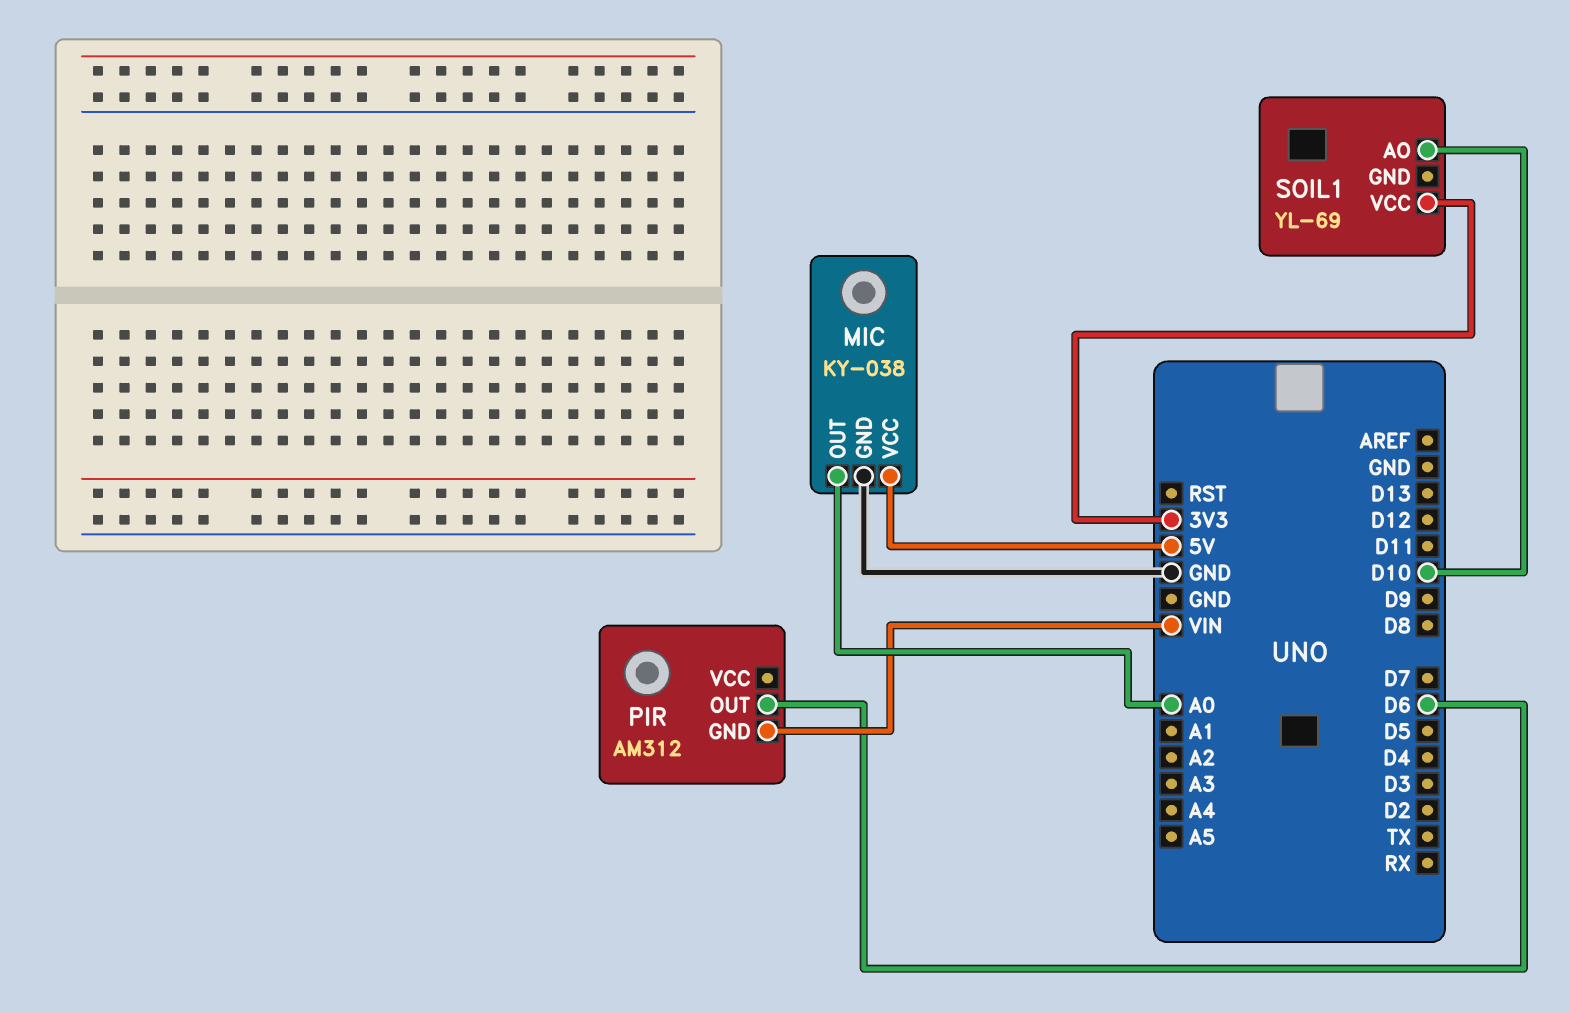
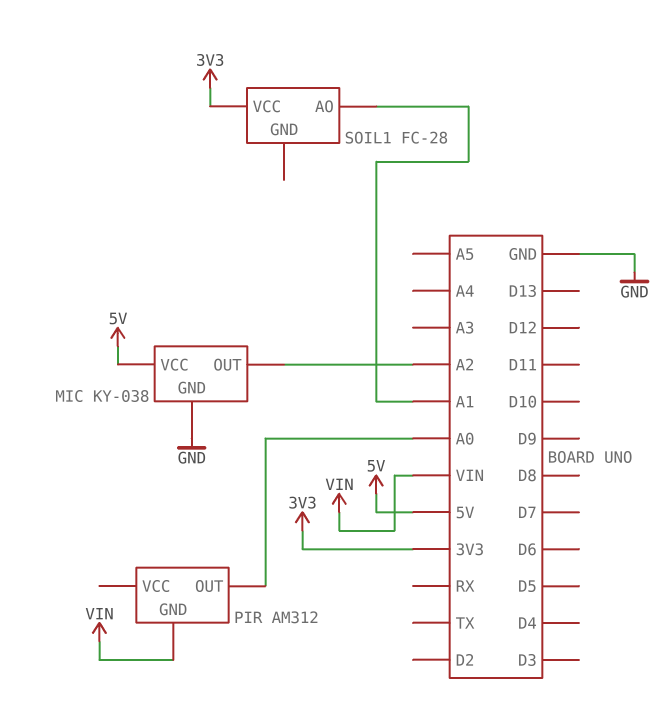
MIC pin OUT: A0 -> A2
PIR pin OUT: D6 -> A0
SOIL1: YL-69 -> FC-28
SOIL1 pin AO: D10 -> A1

